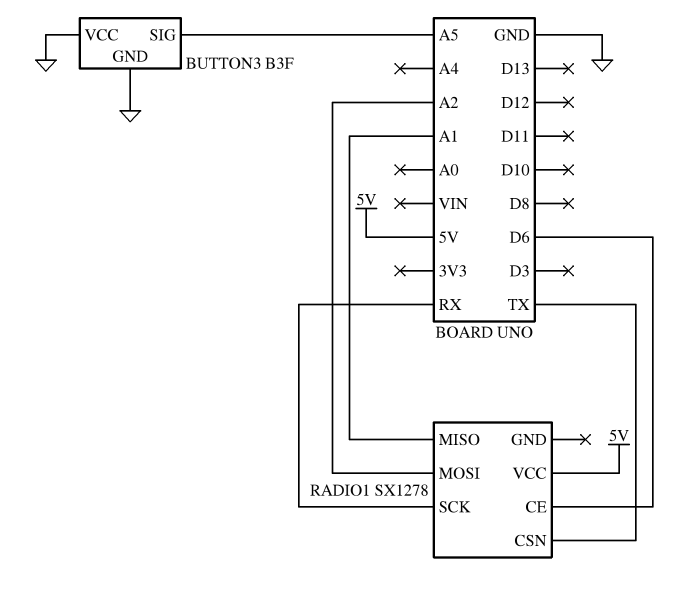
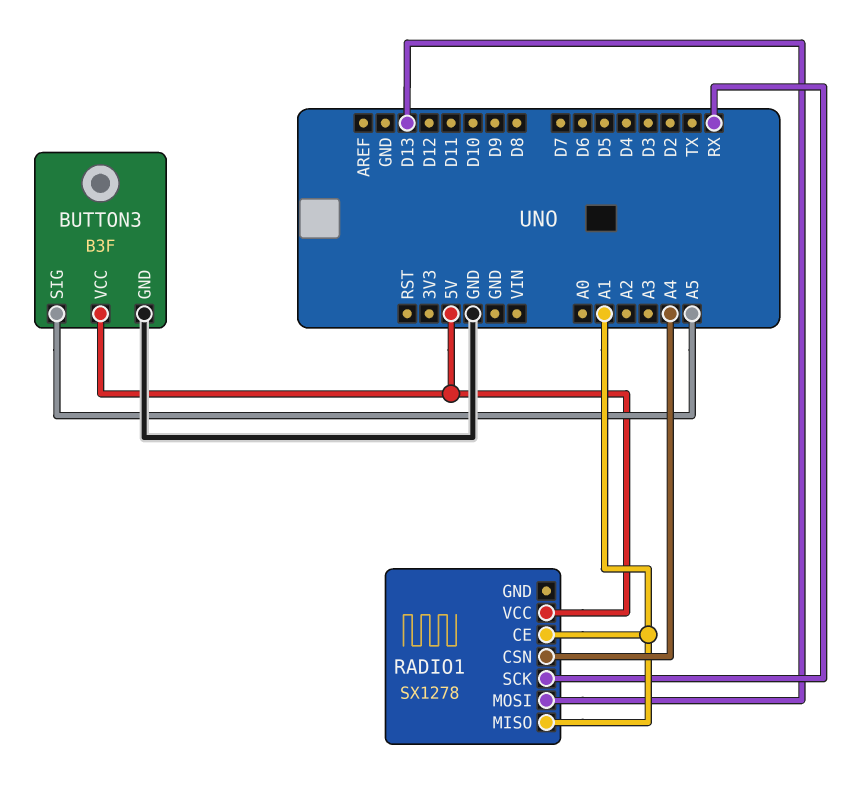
BUTTON3 pin VCC: GND -> 5V
RADIO1 pin CE: D6 -> A1
RADIO1 pin CSN: TX -> A4
RADIO1 pin MOSI: A2 -> D13

